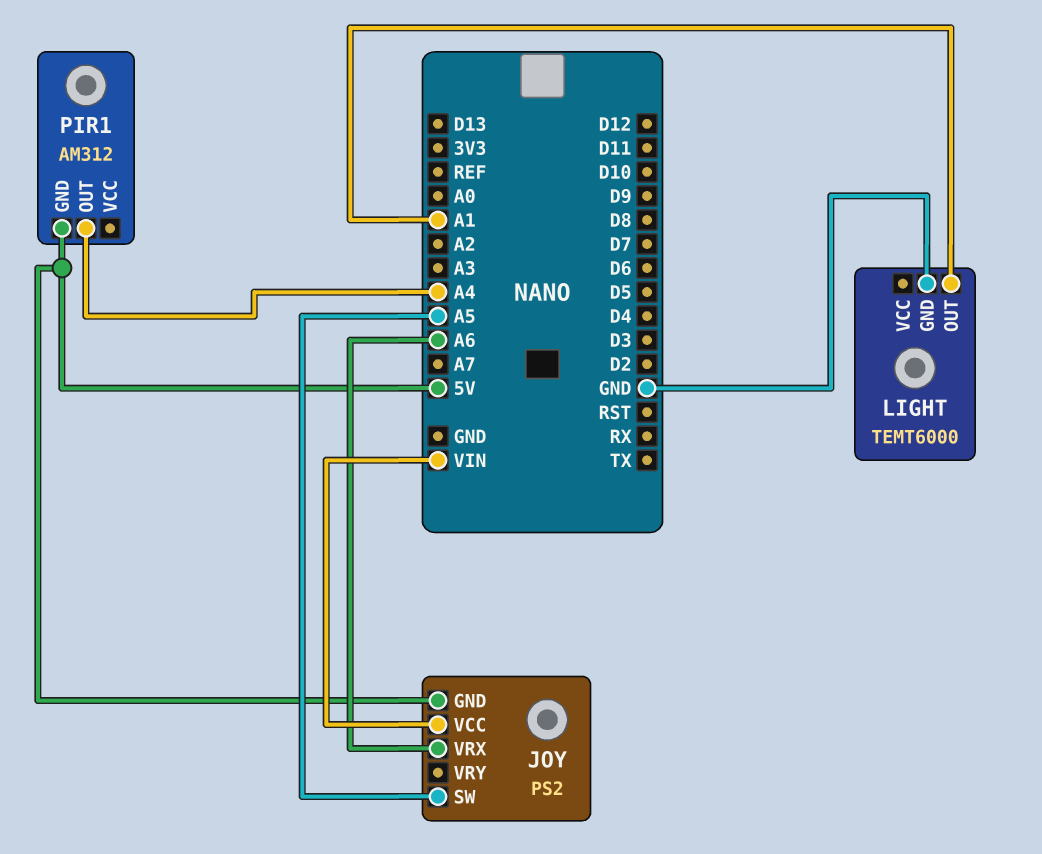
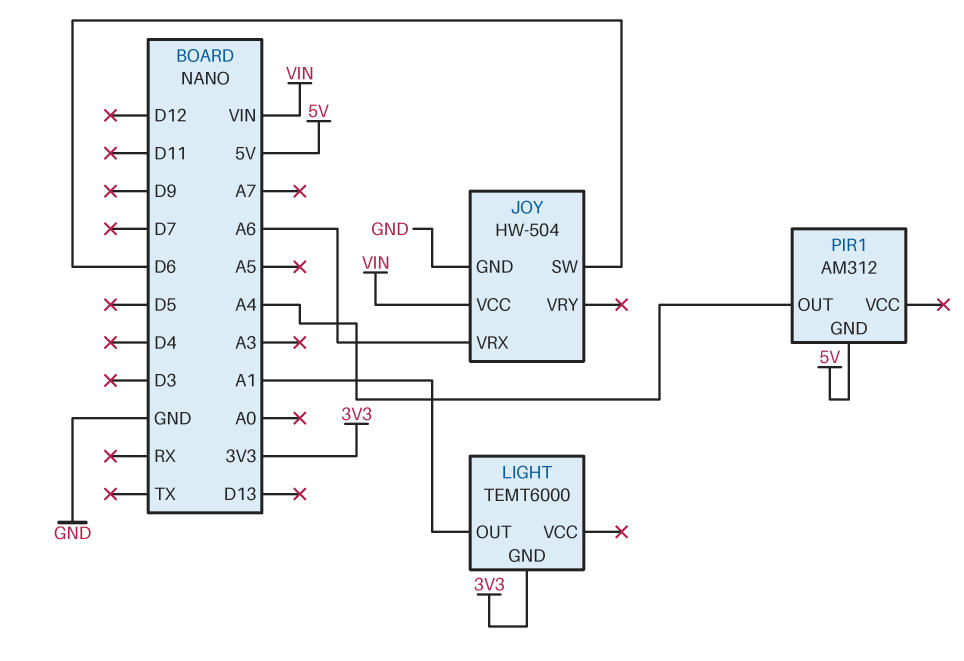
JOY: PS2 -> HW-504
JOY pin GND: 5V -> GND
JOY pin SW: A5 -> D6
LIGHT pin GND: GND -> 3V3

